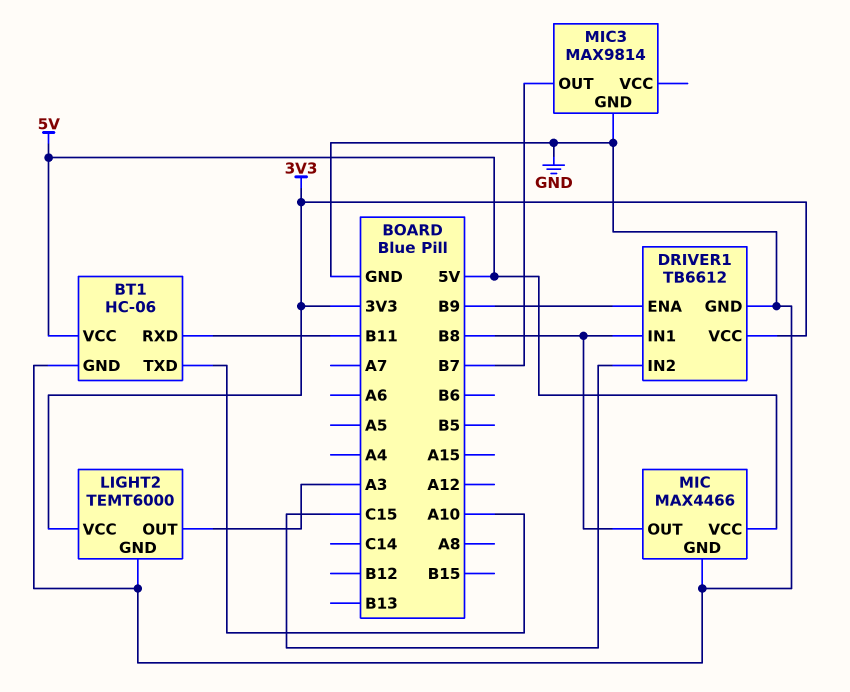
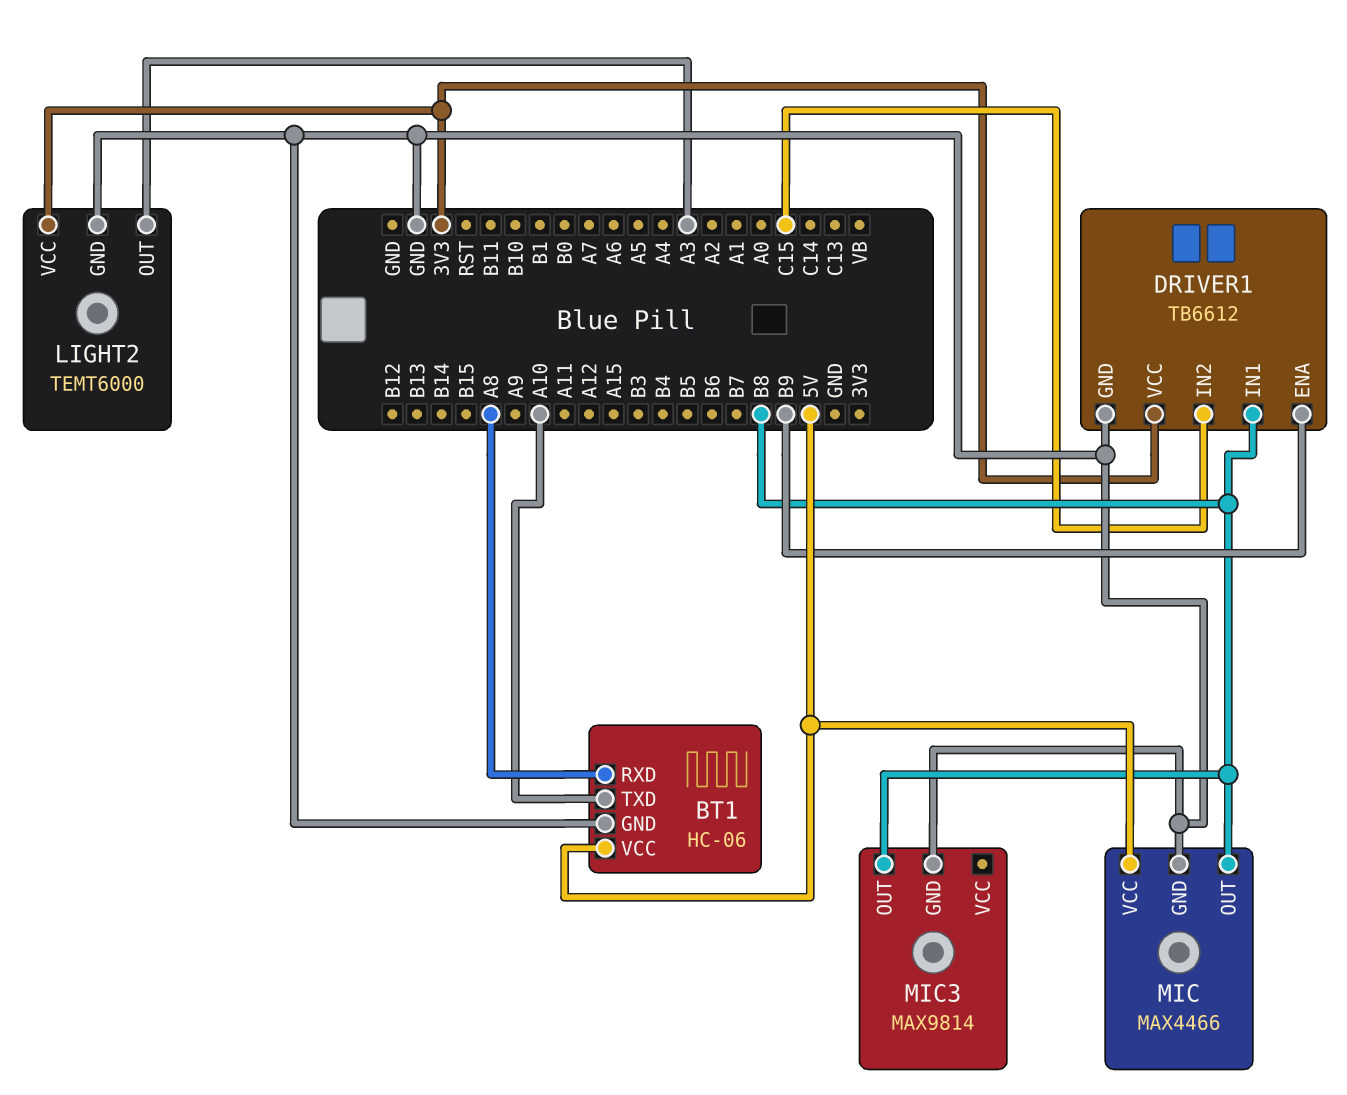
BT1 pin RXD: B11 -> A8
MIC3 pin OUT: B7 -> B8

